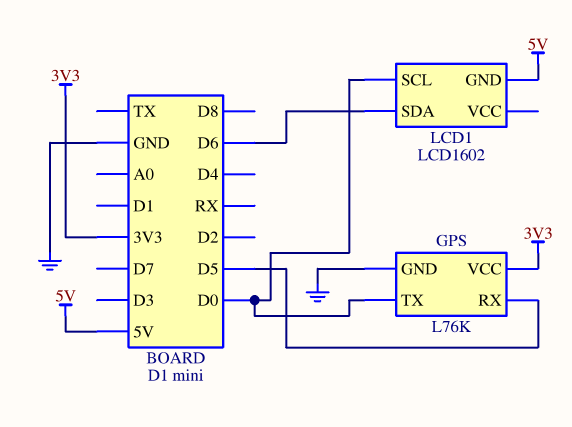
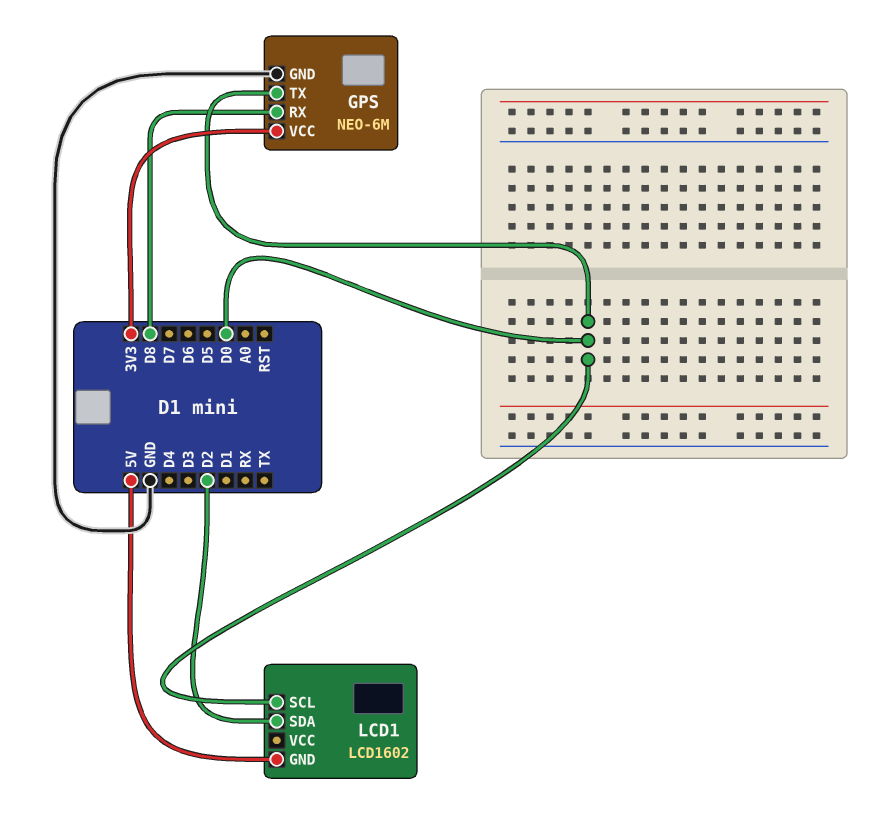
GPS: L76K -> NEO-6M
GPS pin RX: D5 -> D8
LCD1 pin SDA: D6 -> D2

